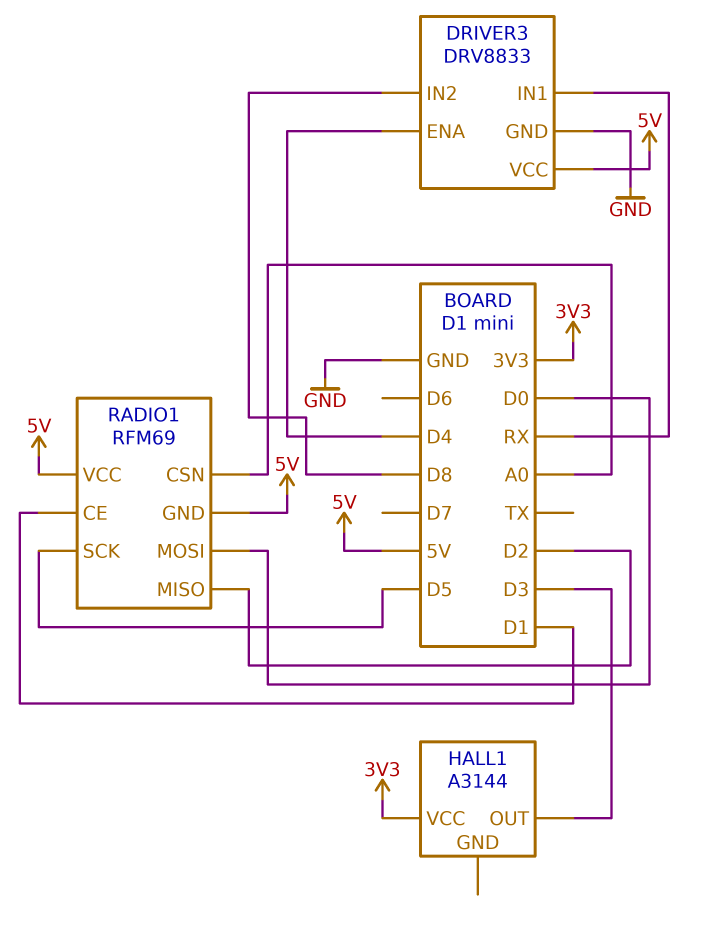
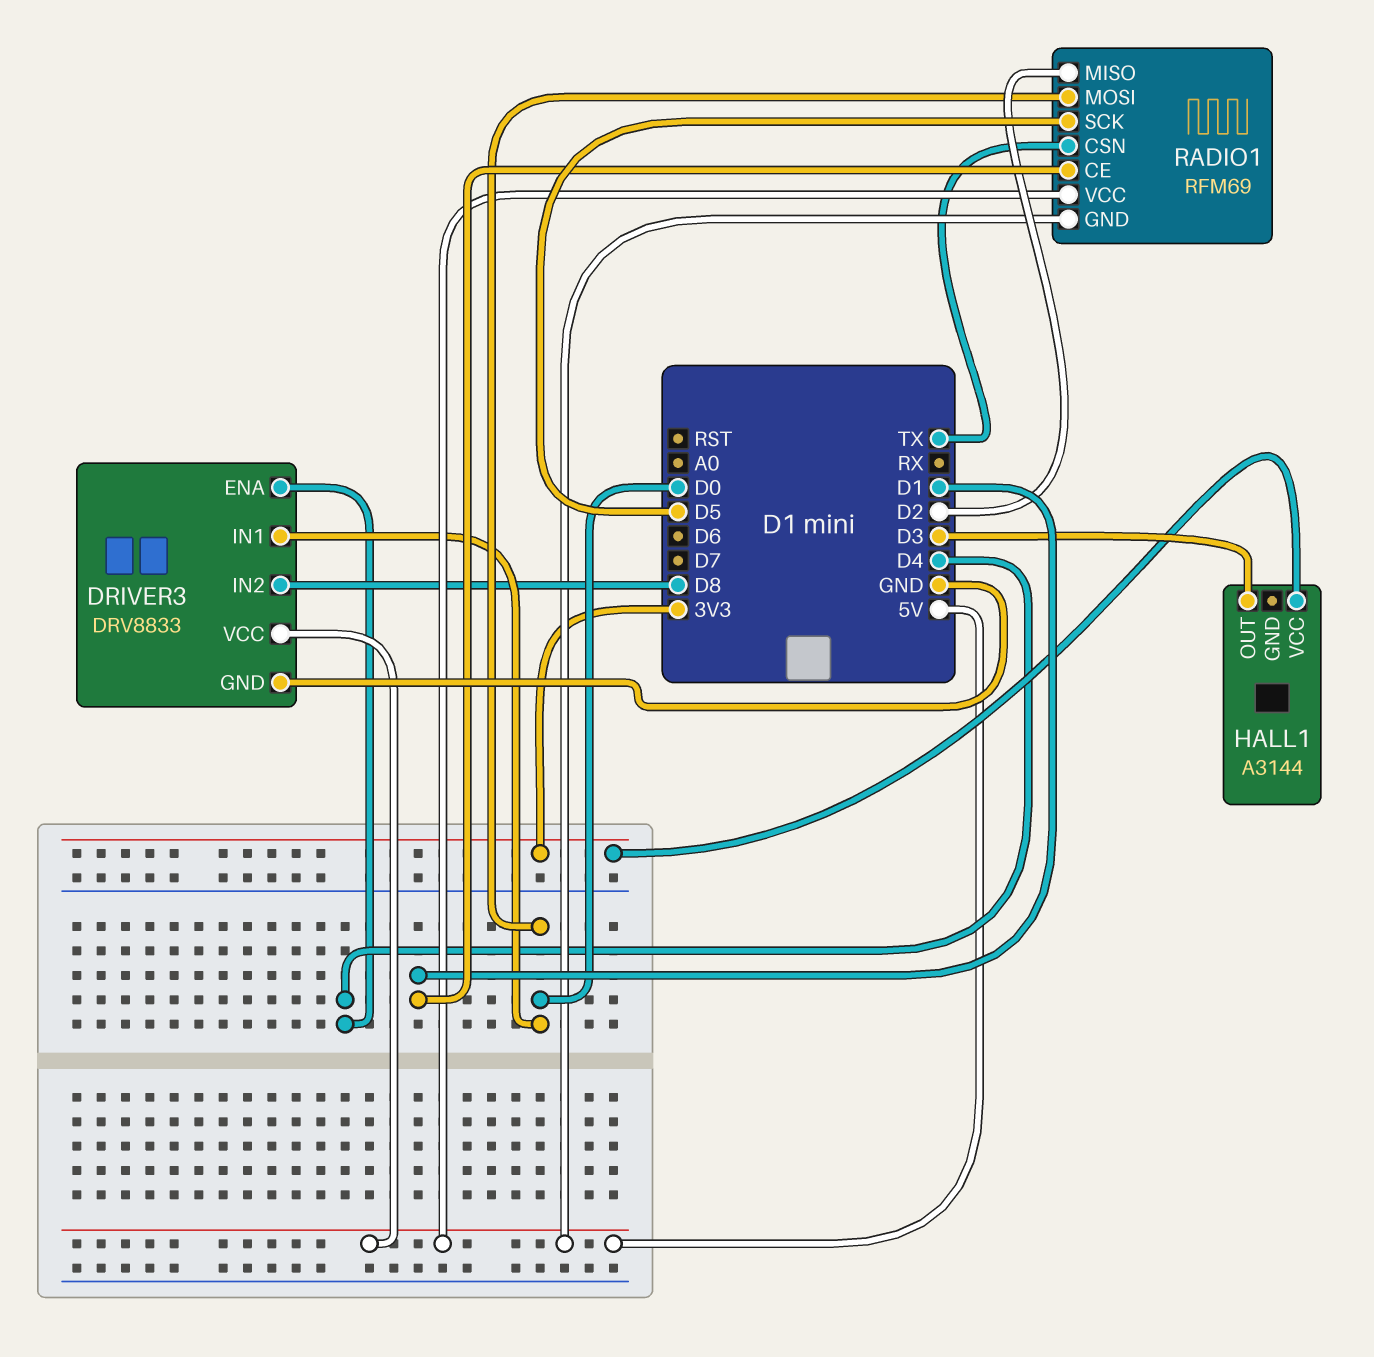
DRIVER3 pin IN1: RX -> D0
RADIO1 pin CSN: A0 -> TX

